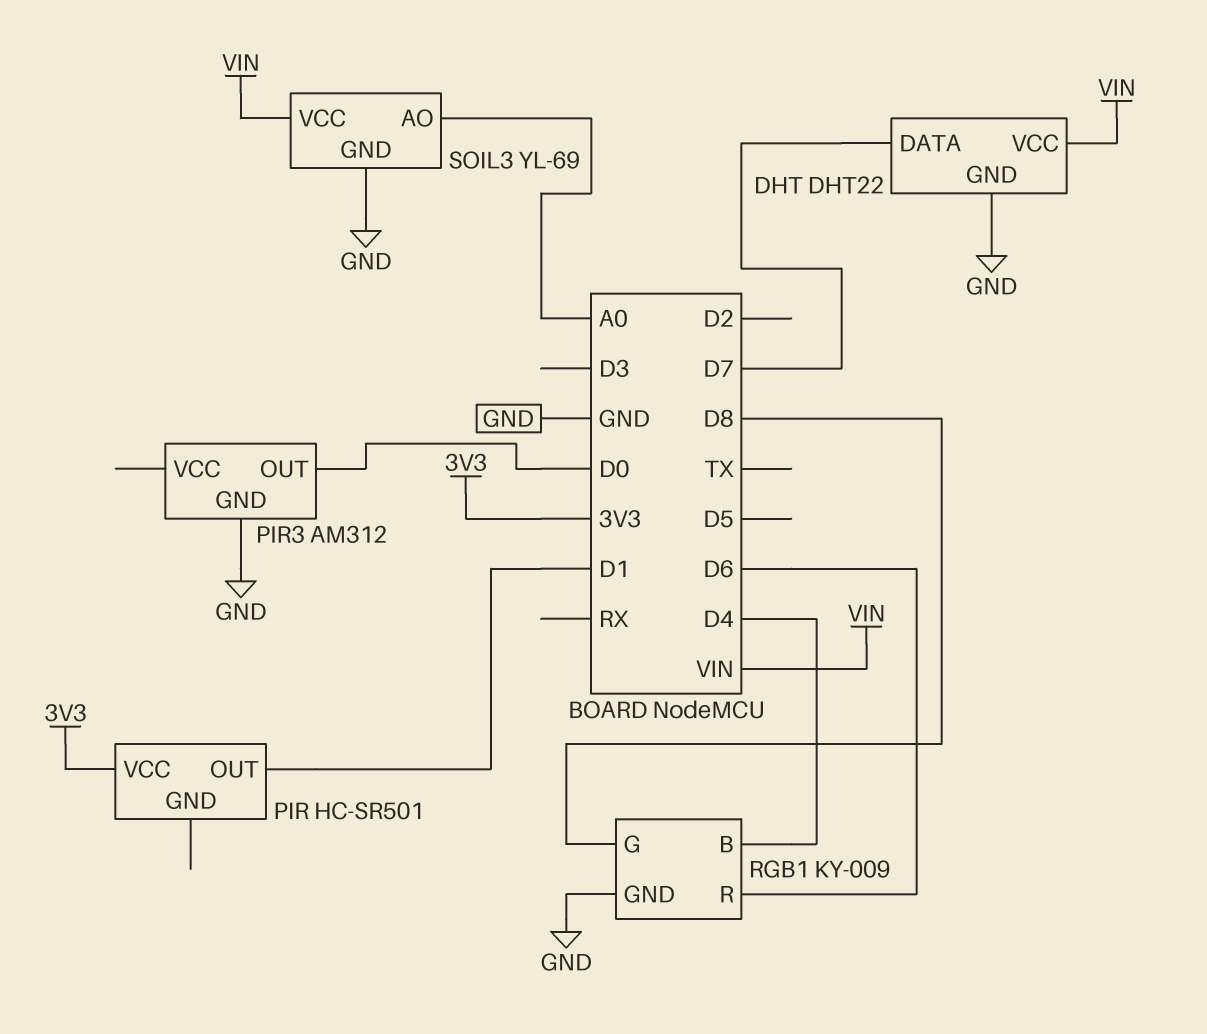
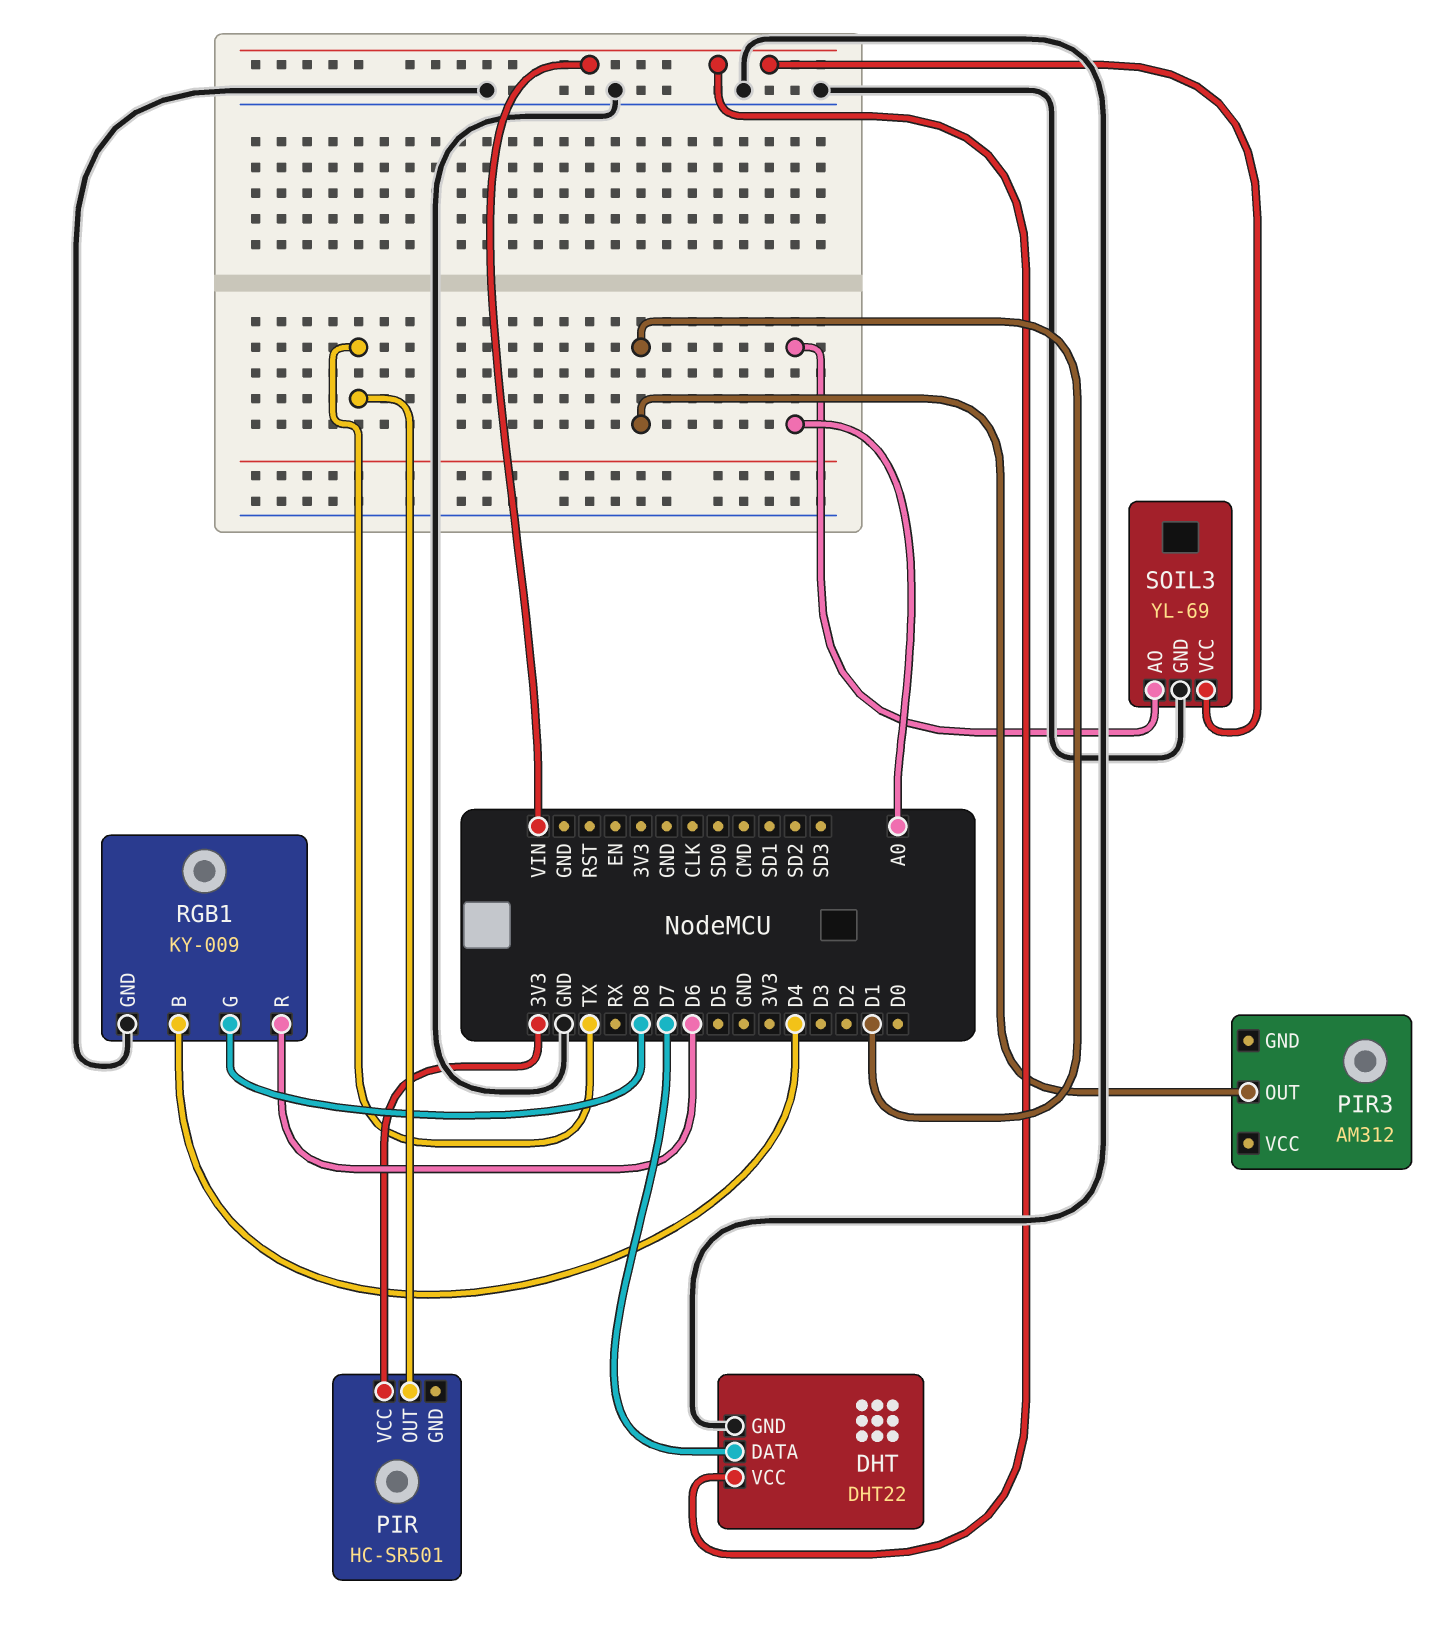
PIR pin OUT: D1 -> TX
PIR3 pin GND: GND -> none
PIR3 pin OUT: D0 -> D1

